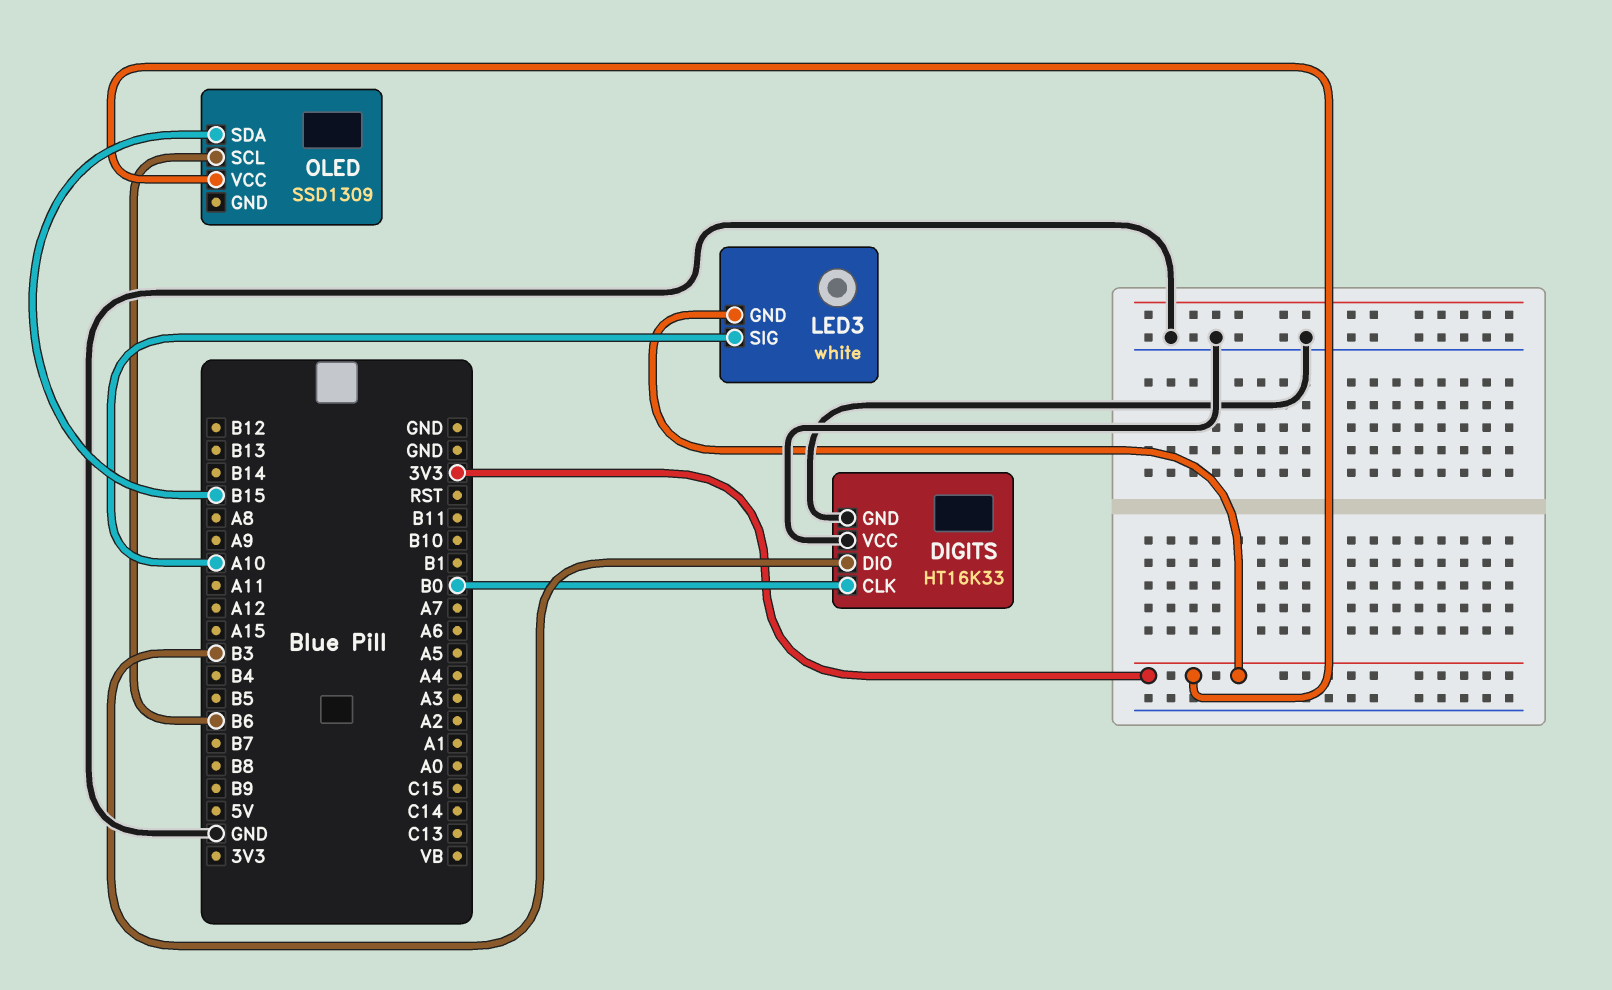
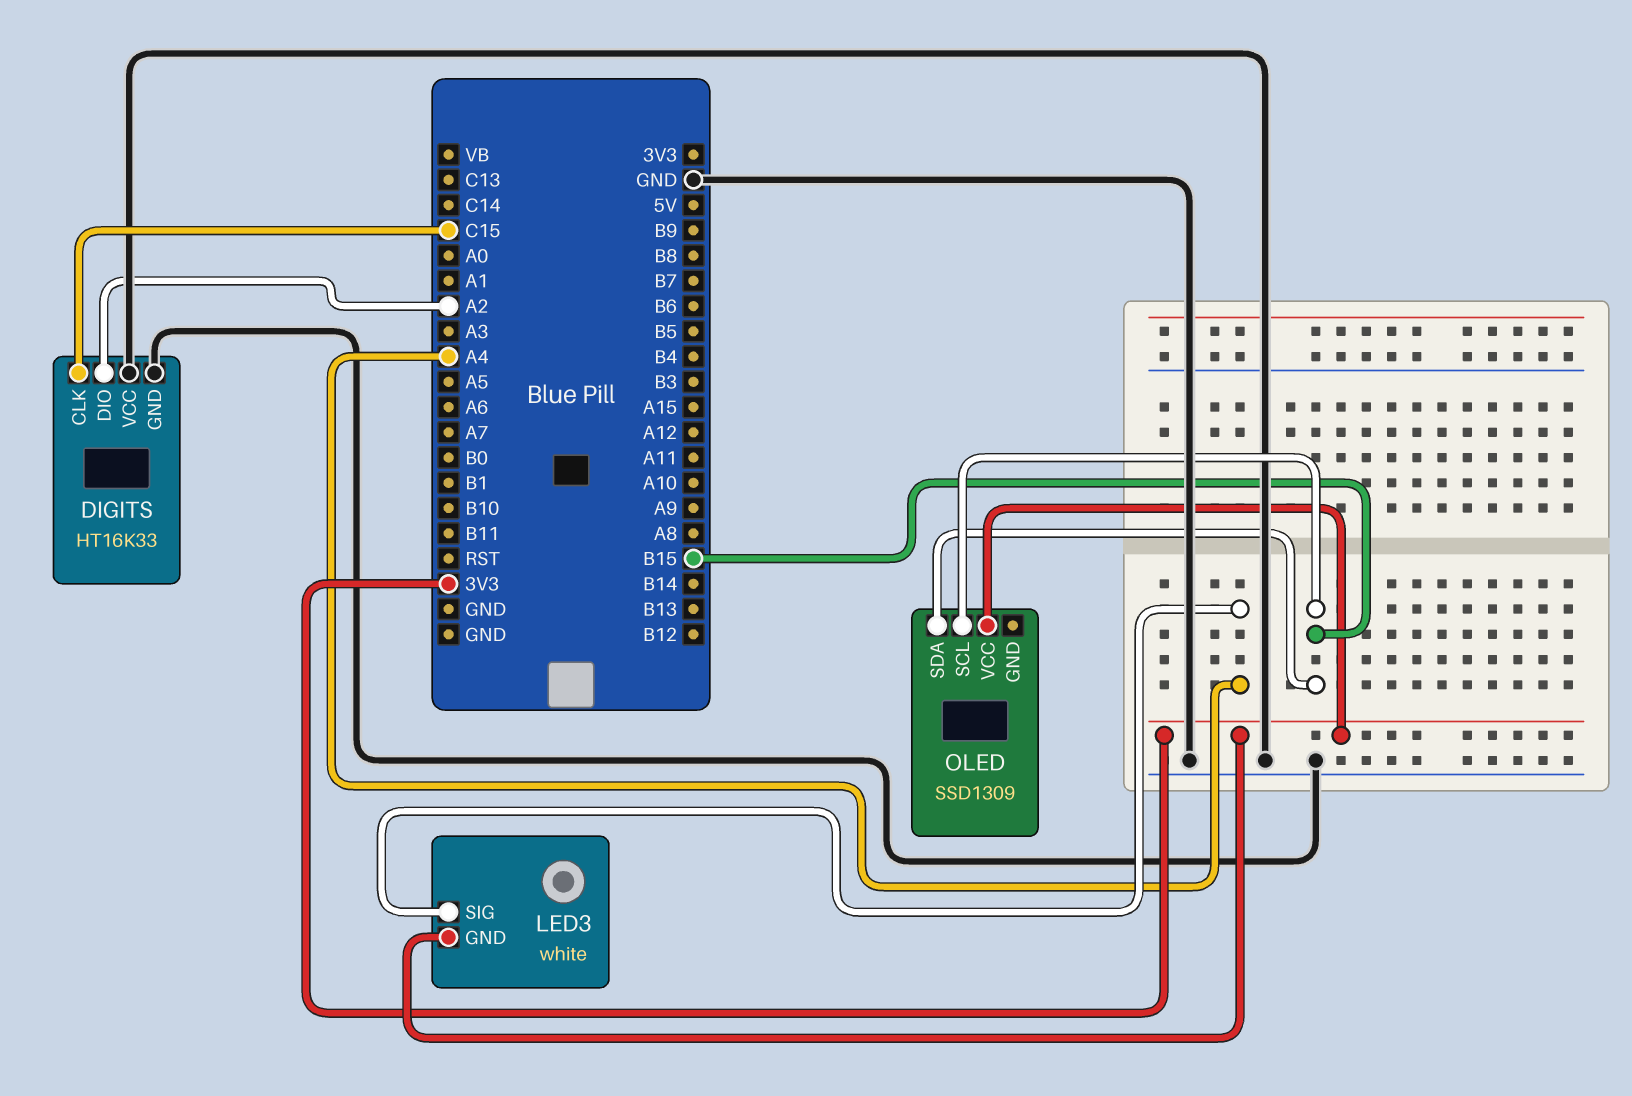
DIGITS pin CLK: B0 -> C15
DIGITS pin DIO: B3 -> A2
LED3 pin SIG: A10 -> A4
OLED pin SCL: B6 -> B15

